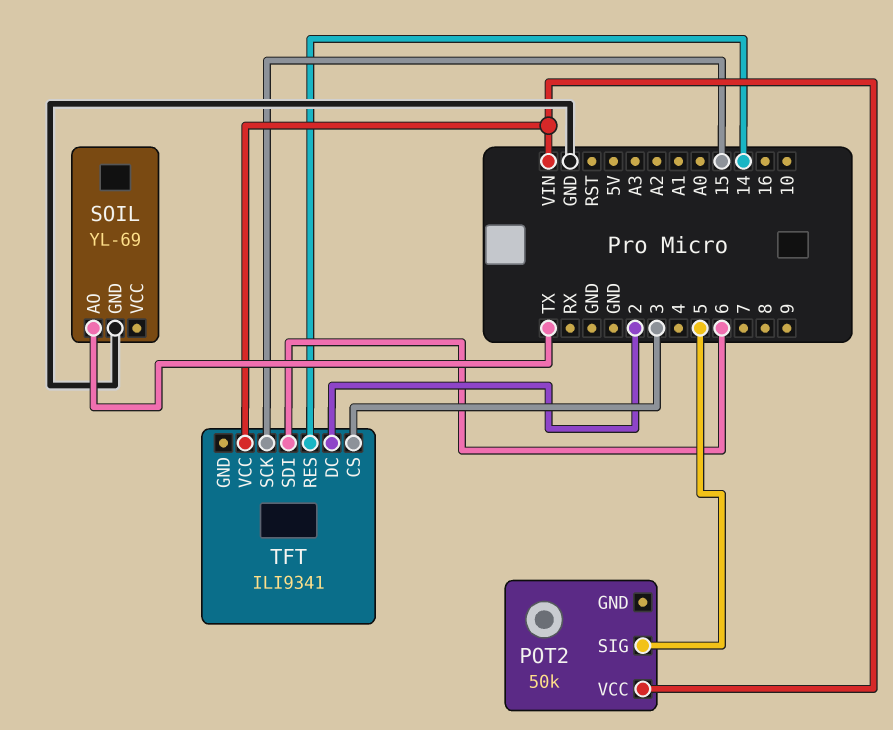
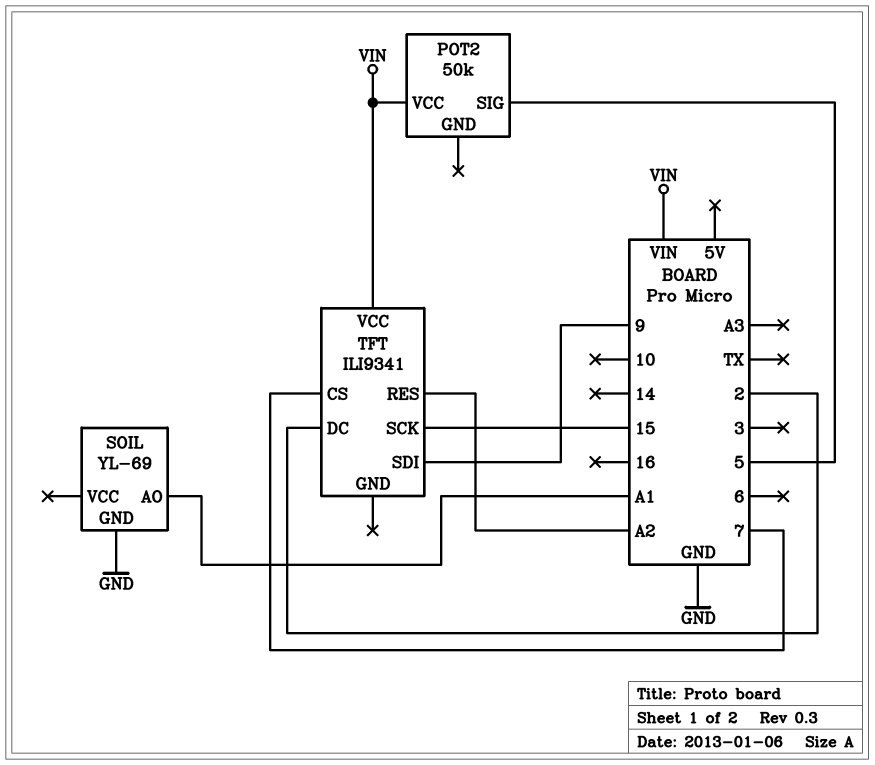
SOIL pin AO: TX -> A1
TFT pin CS: 3 -> 7
TFT pin RES: 14 -> A2
TFT pin SDI: 6 -> 9

